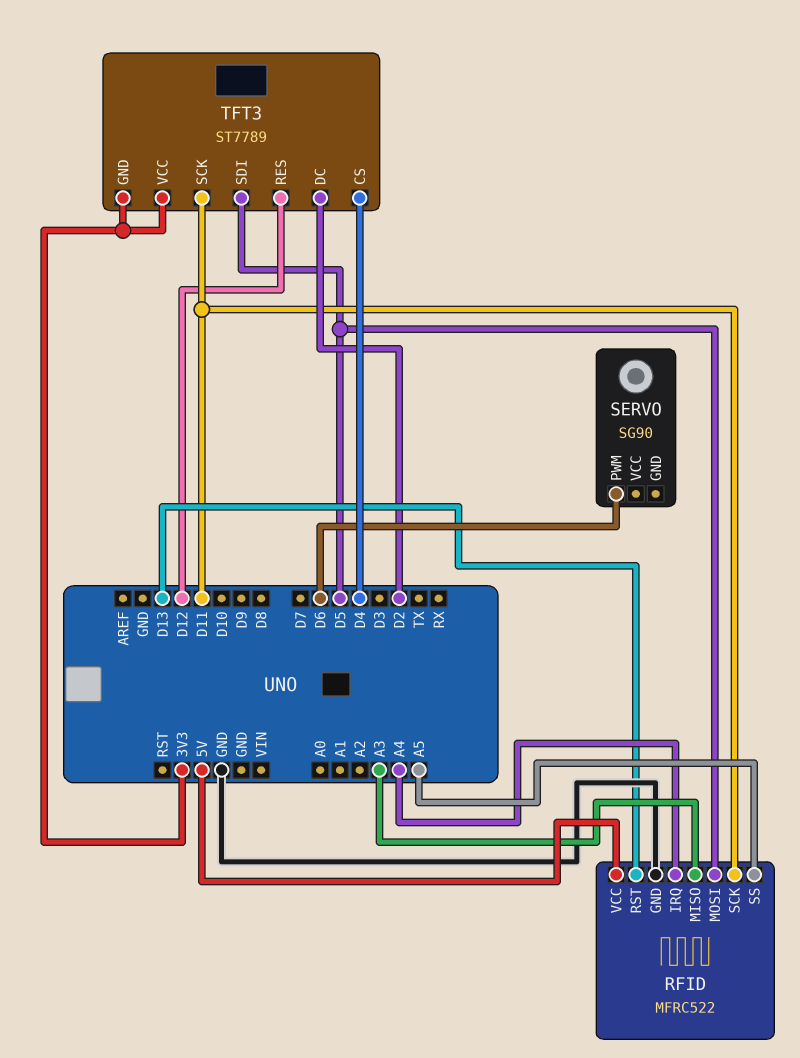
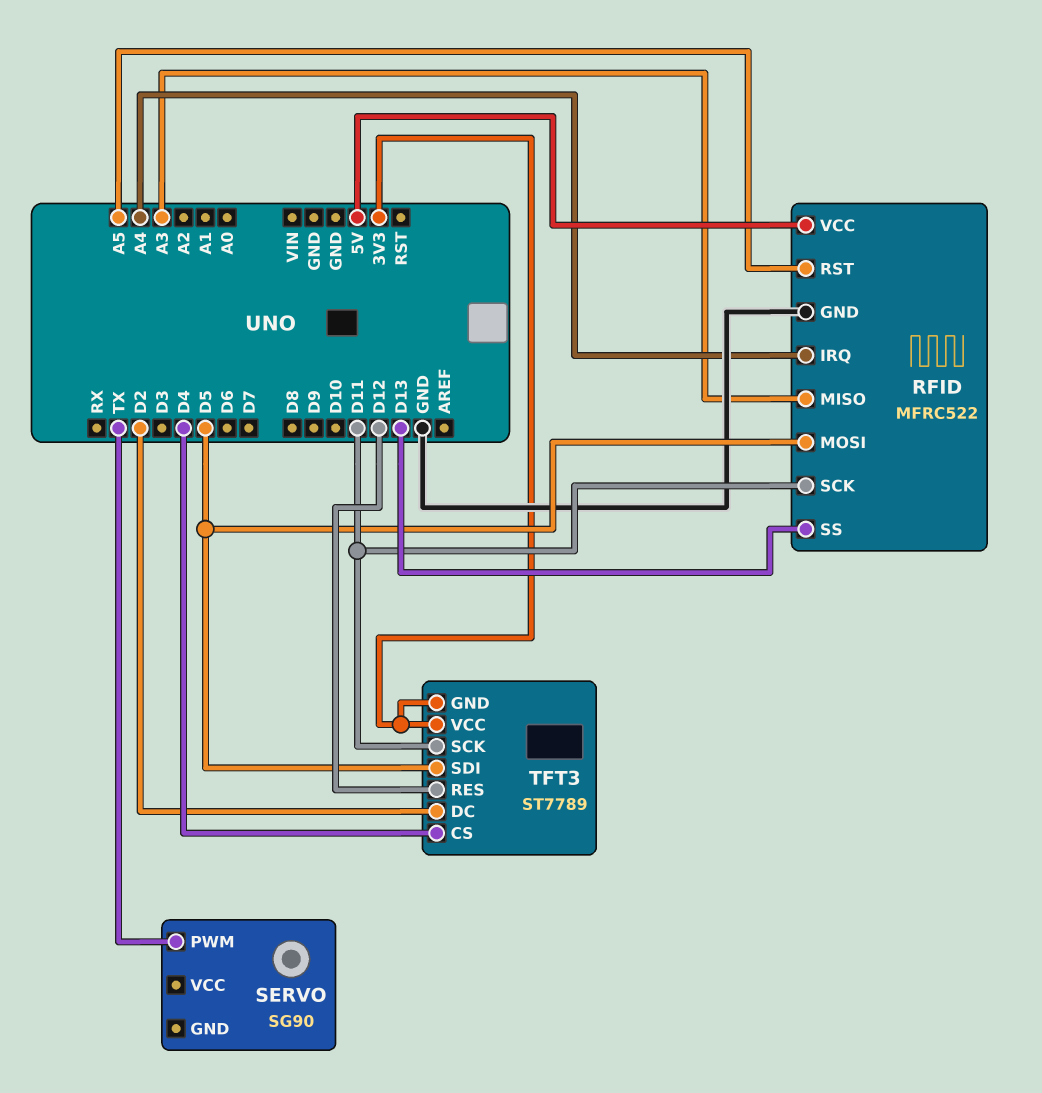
RFID pin RST: D13 -> A5
RFID pin SS: A5 -> D13
SERVO pin PWM: D6 -> TX

